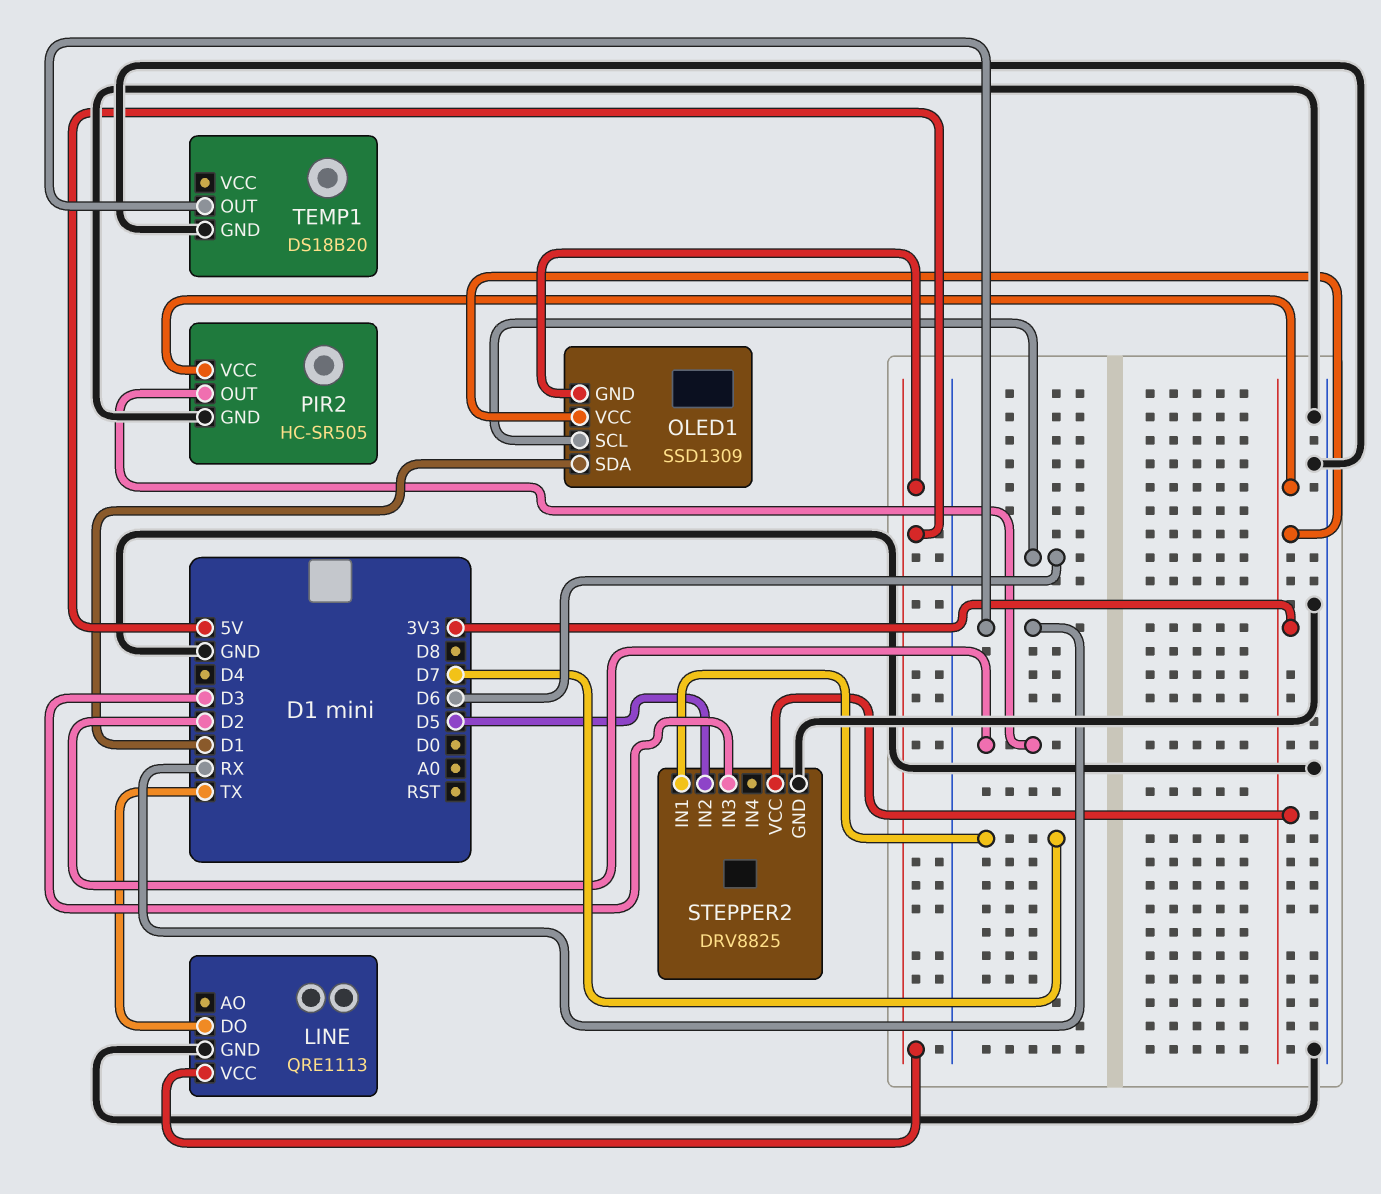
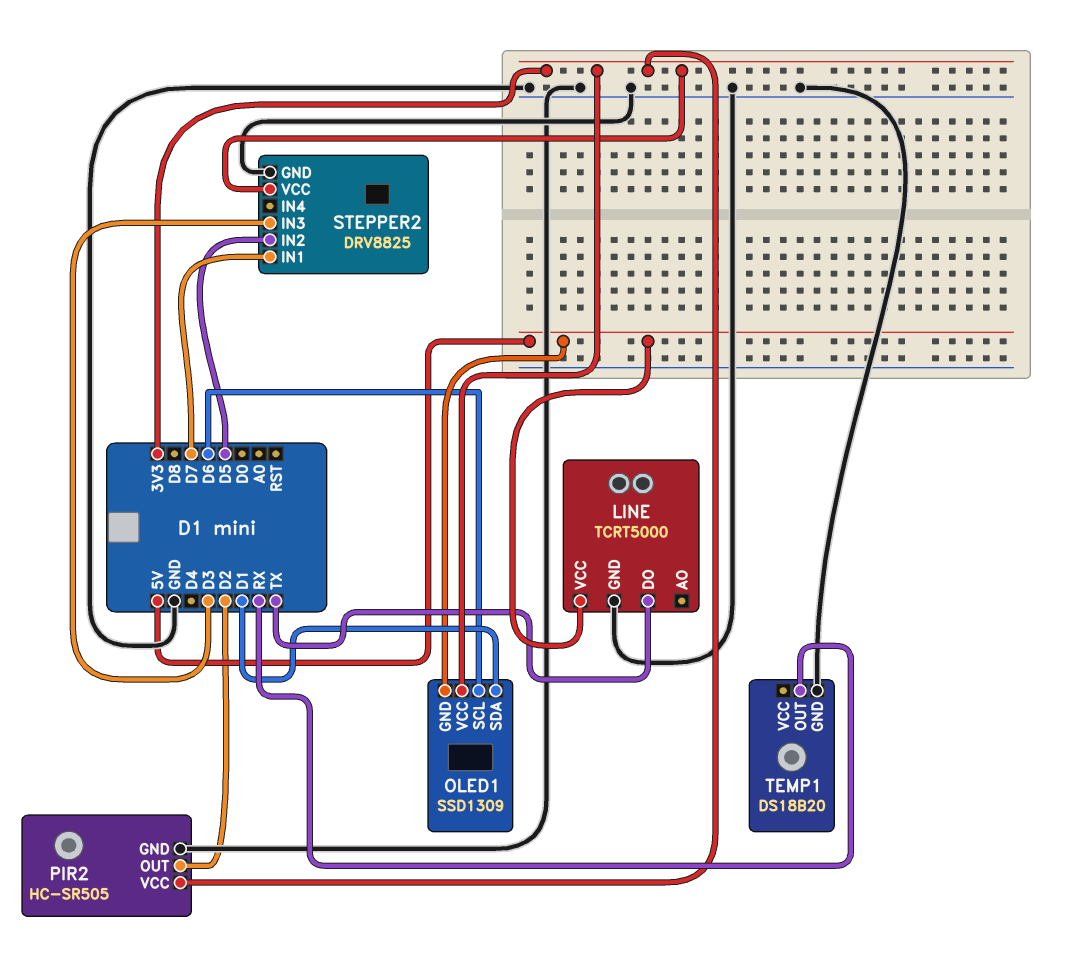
LINE: QRE1113 -> TCRT5000

